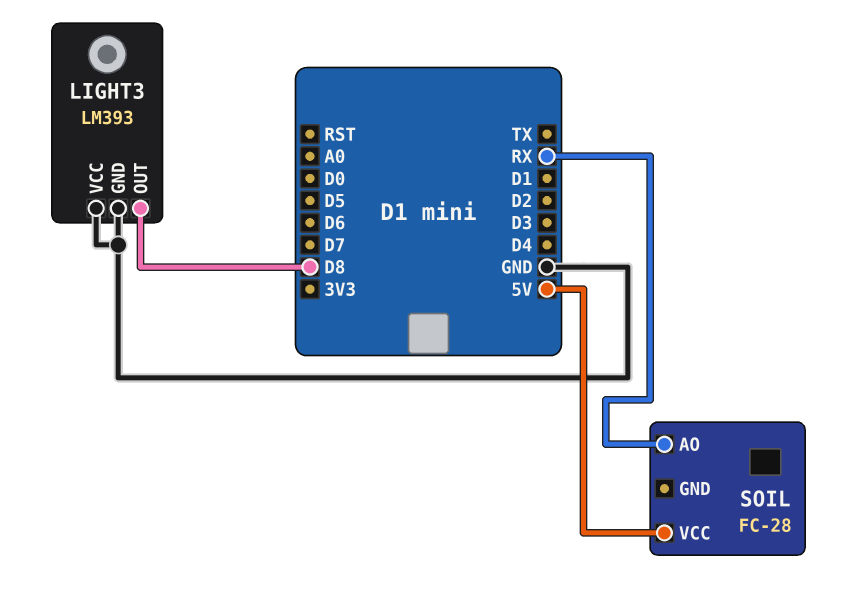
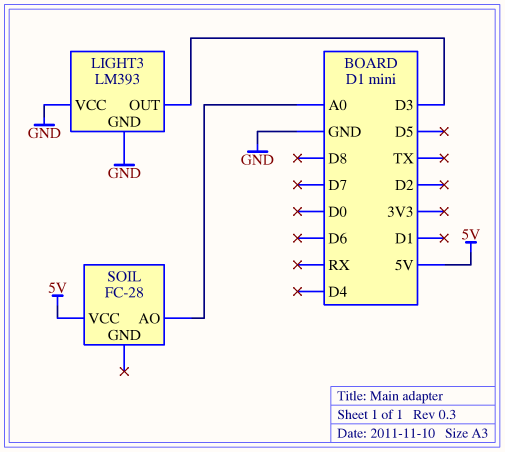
LIGHT3 pin OUT: D8 -> D3
SOIL pin AO: RX -> A0

